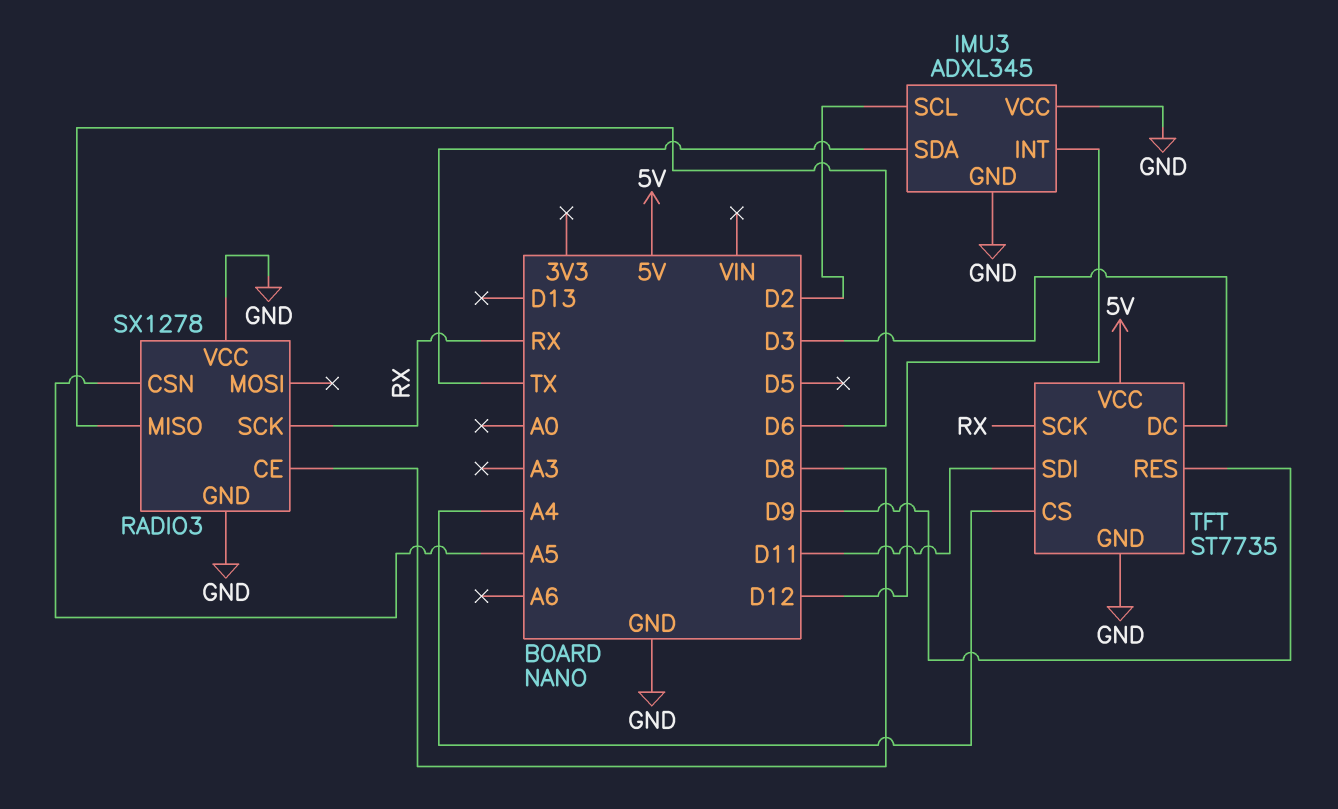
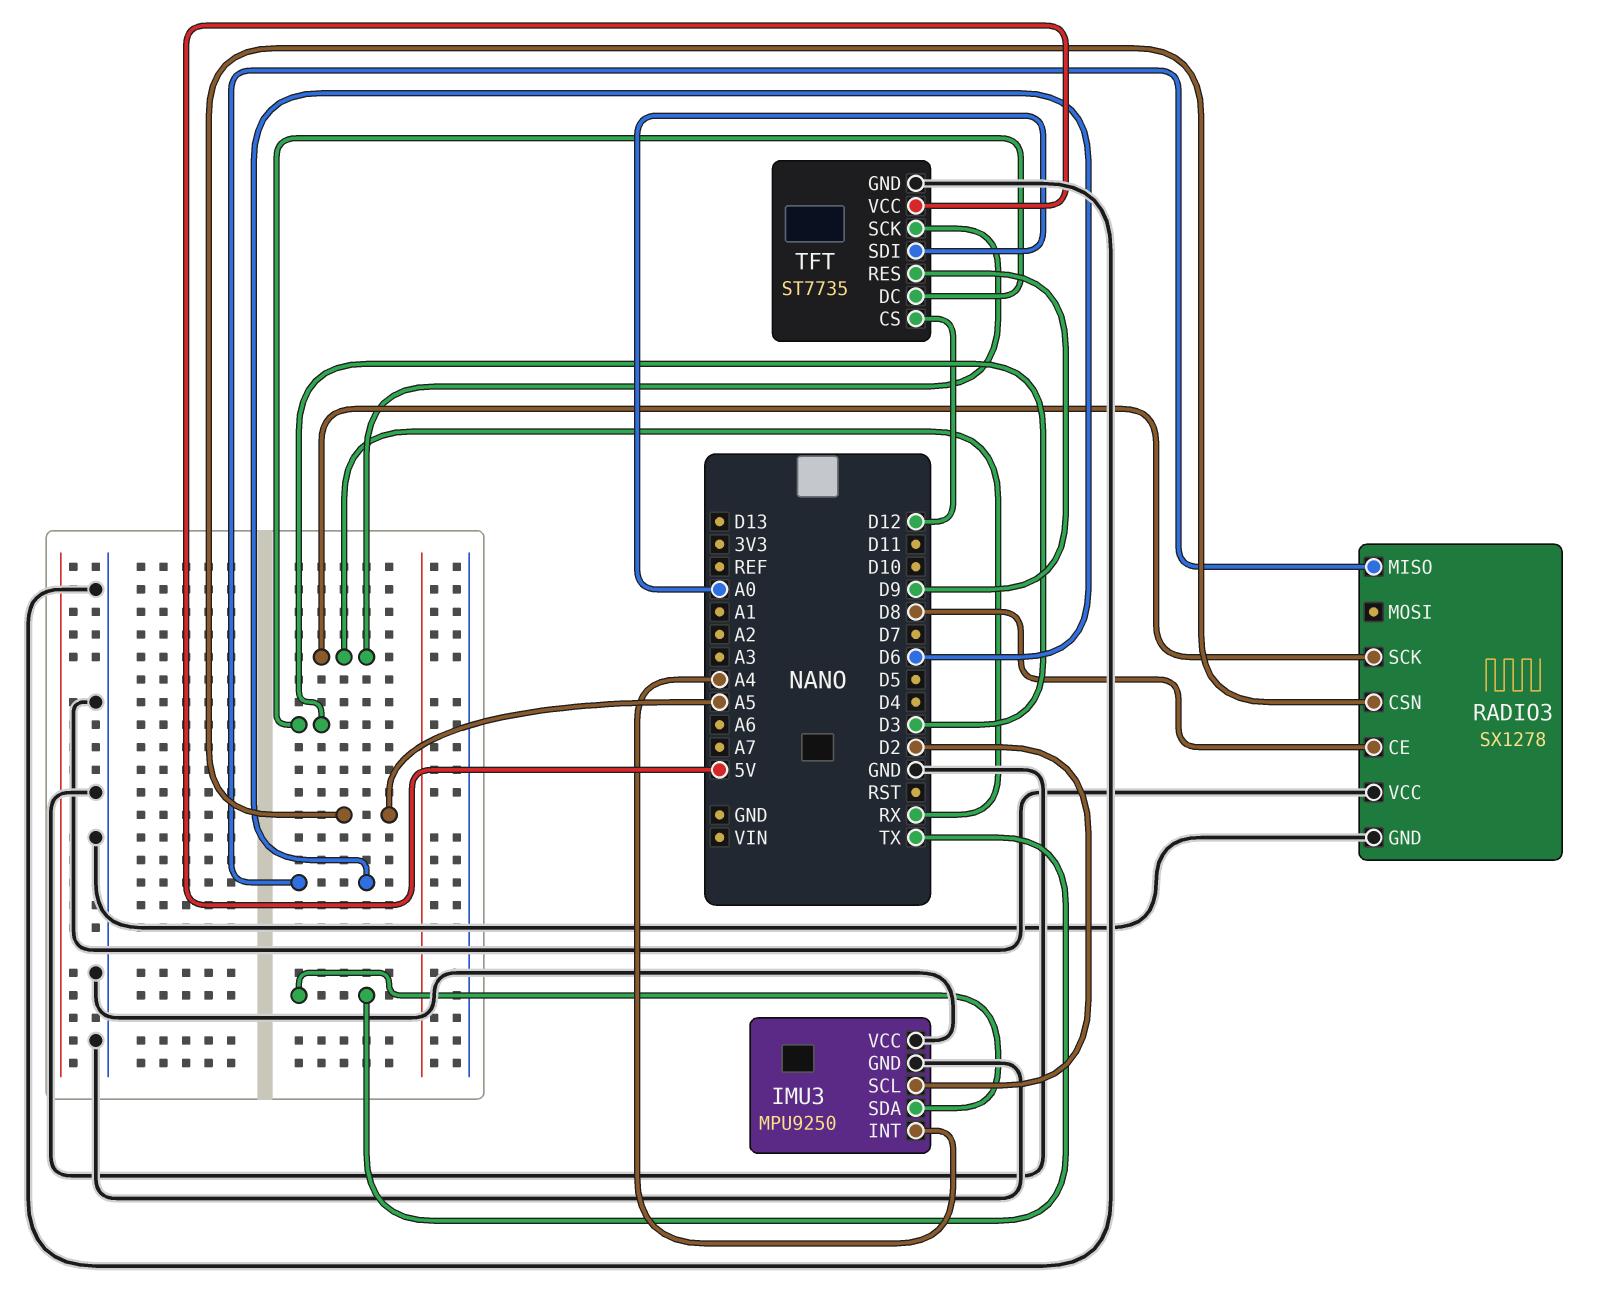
IMU3: ADXL345 -> MPU9250
IMU3 pin INT: D12 -> A4
TFT pin CS: A4 -> D12
TFT pin SDI: D11 -> A0

